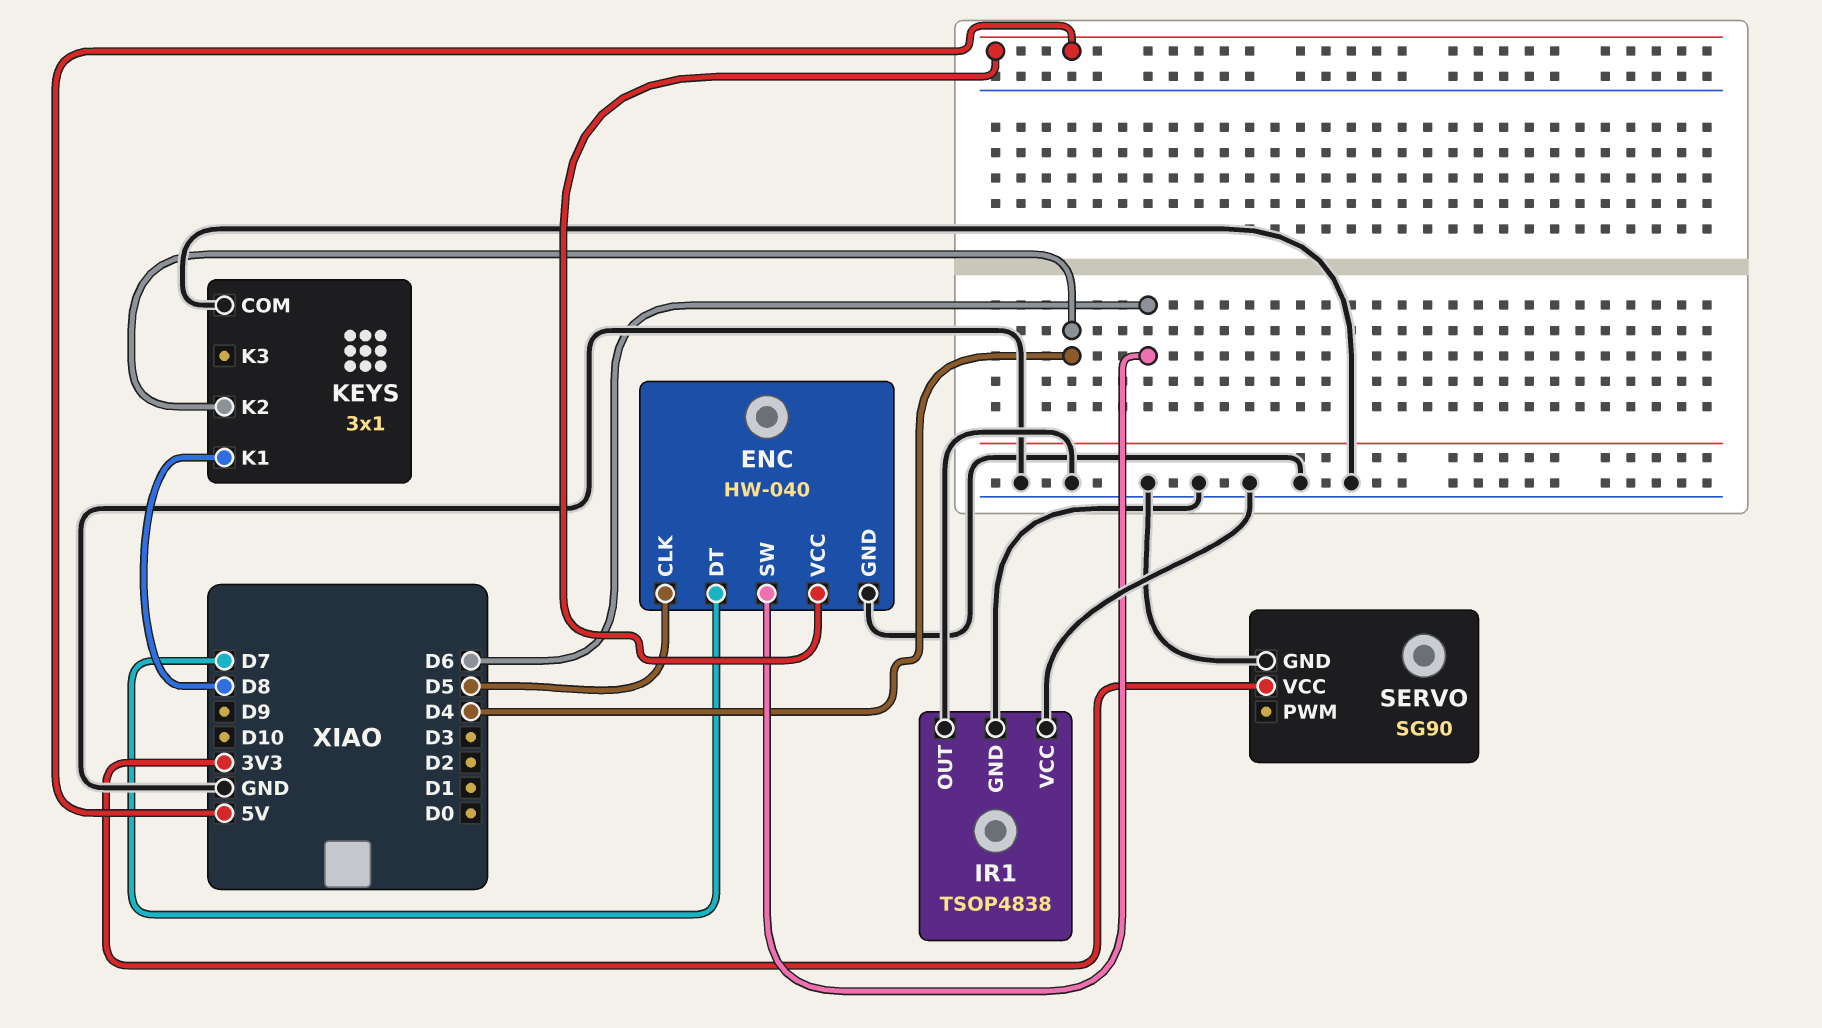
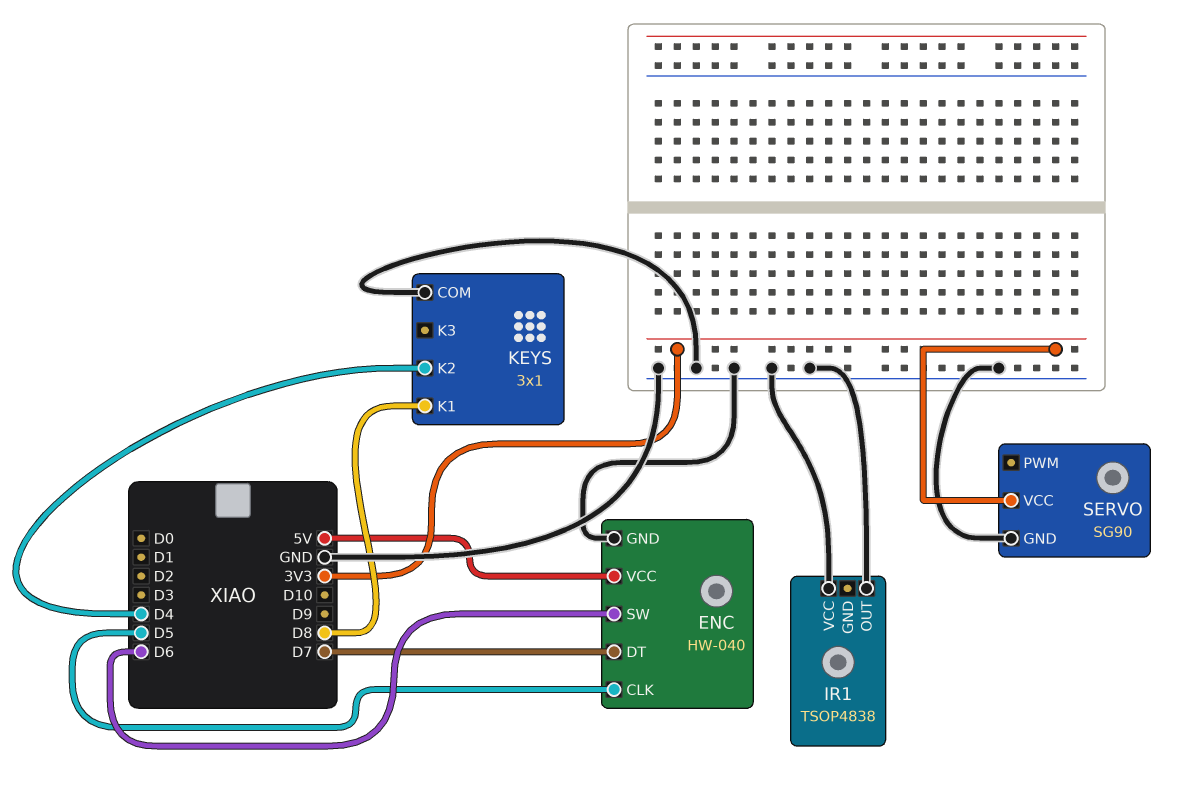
IR1 pin GND: GND -> none

